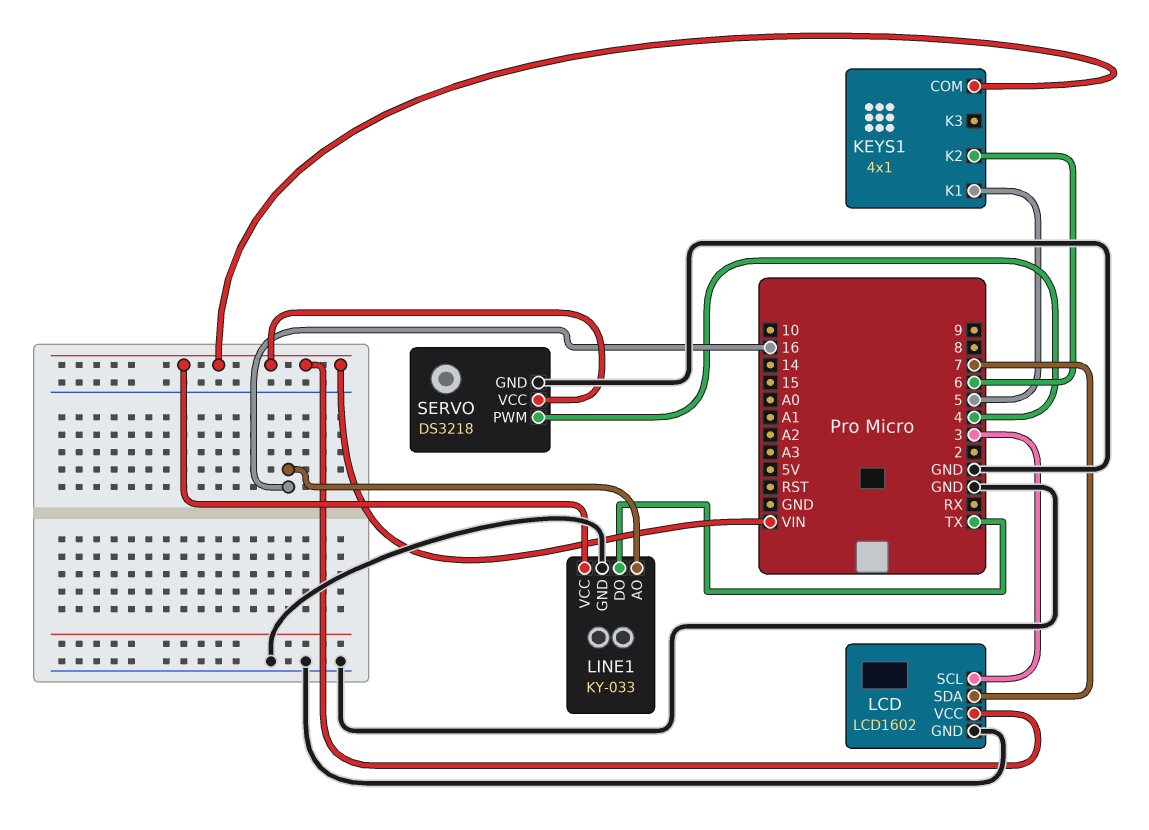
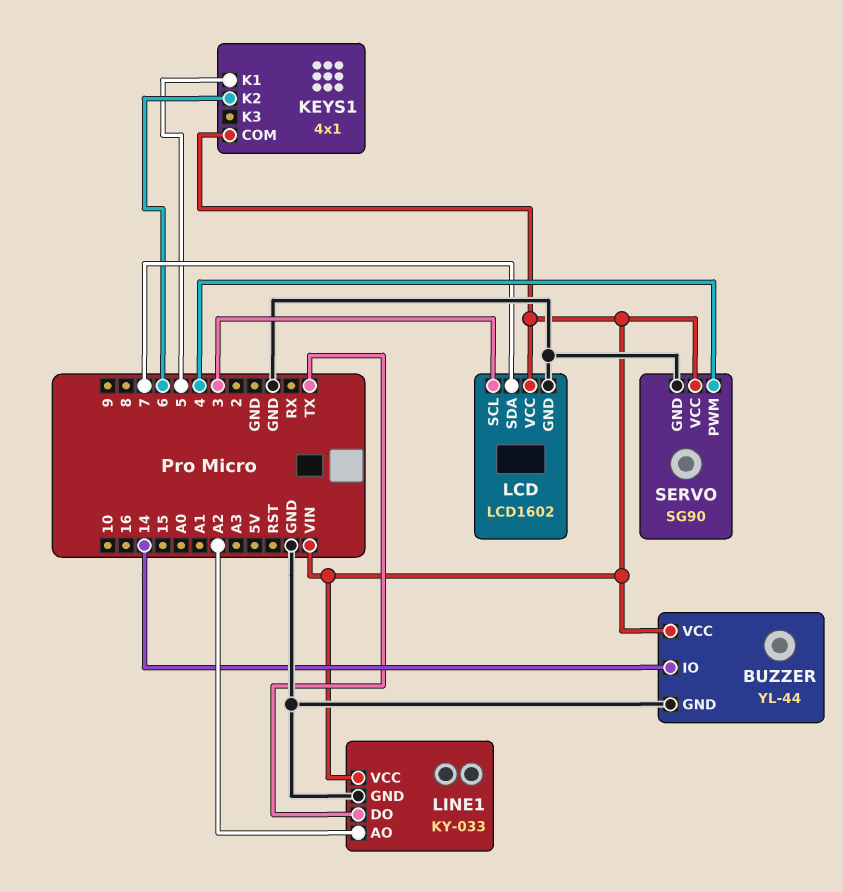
BUZZER: none -> YL-44
BUZZER pin GND: none -> GND
BUZZER pin IO: none -> 14
BUZZER pin VCC: none -> VIN
LINE1 pin AO: 16 -> A2
SERVO: DS3218 -> SG90

